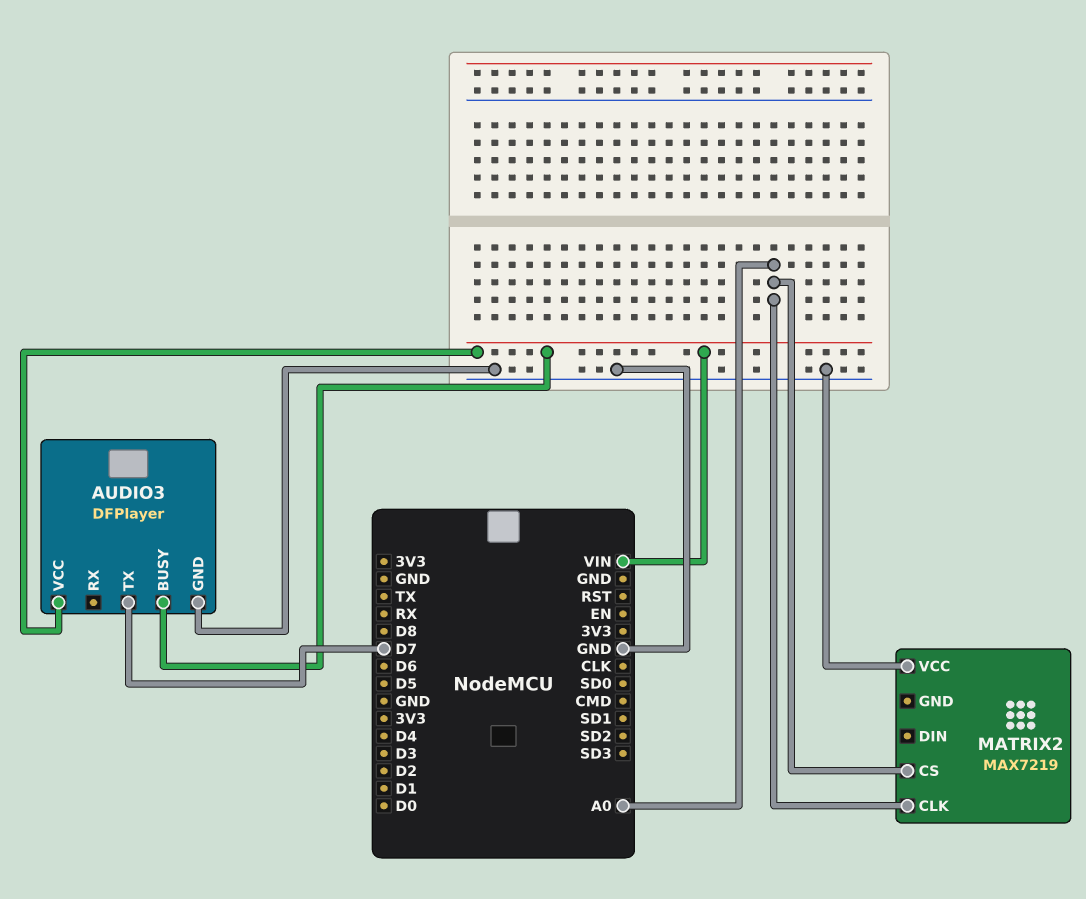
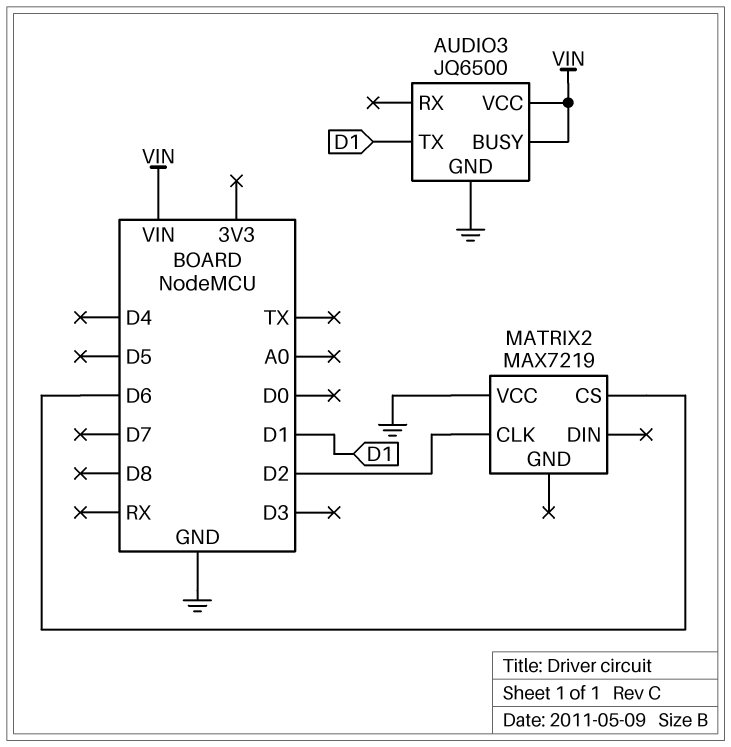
AUDIO3: DFPlayer -> JQ6500
AUDIO3 pin TX: D7 -> D1
MATRIX2 pin CLK: A0 -> D2
MATRIX2 pin CS: A0 -> D6

